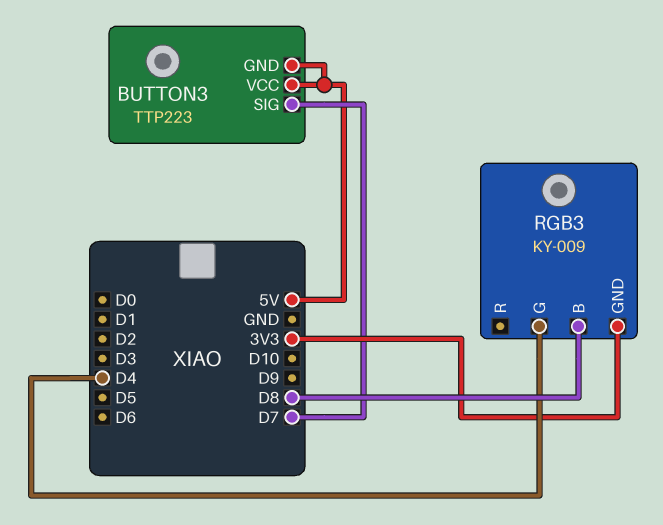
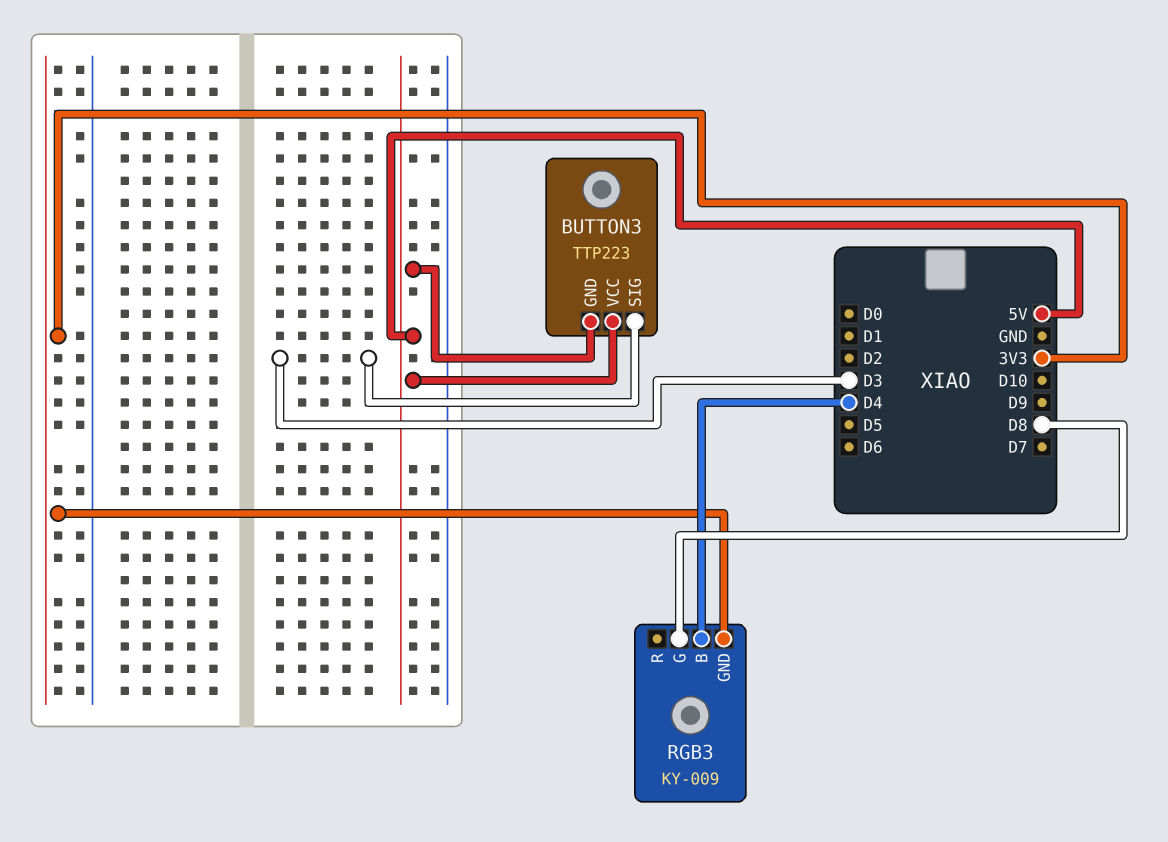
BUTTON3 pin SIG: D7 -> D3
RGB3 pin B: D8 -> D4
RGB3 pin G: D4 -> D8

